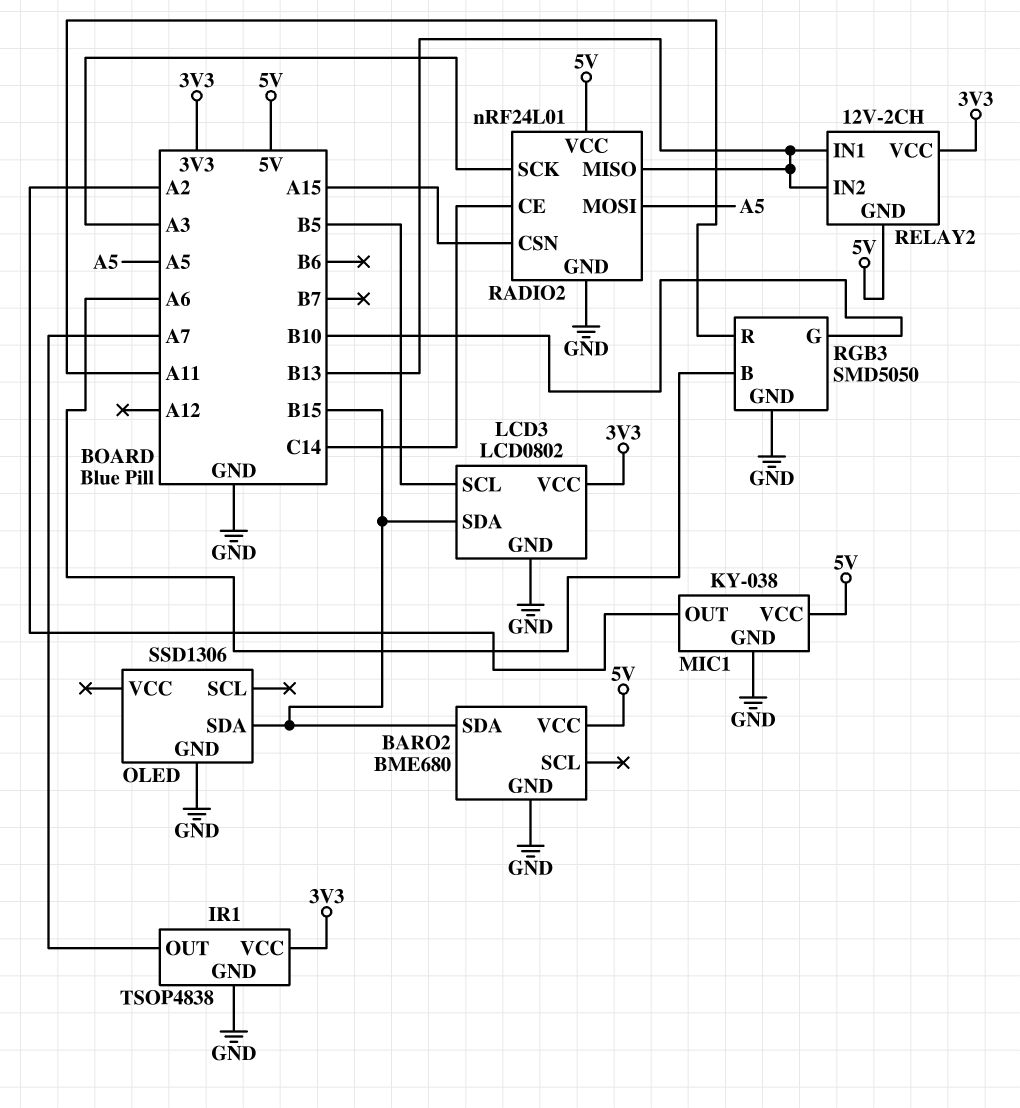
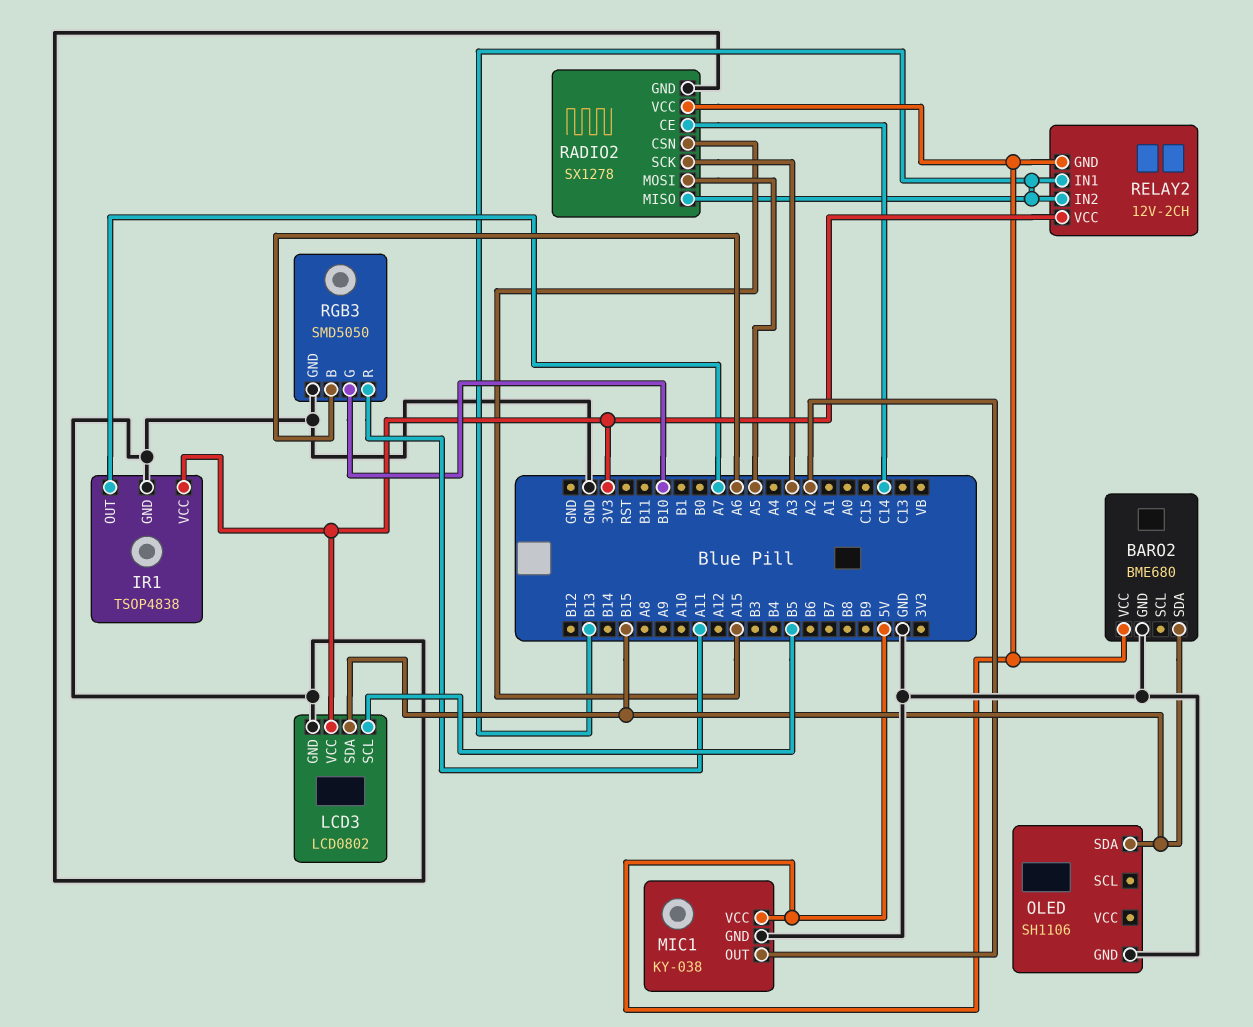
OLED: SSD1306 -> SH1106
RADIO2: nRF24L01 -> SX1278

